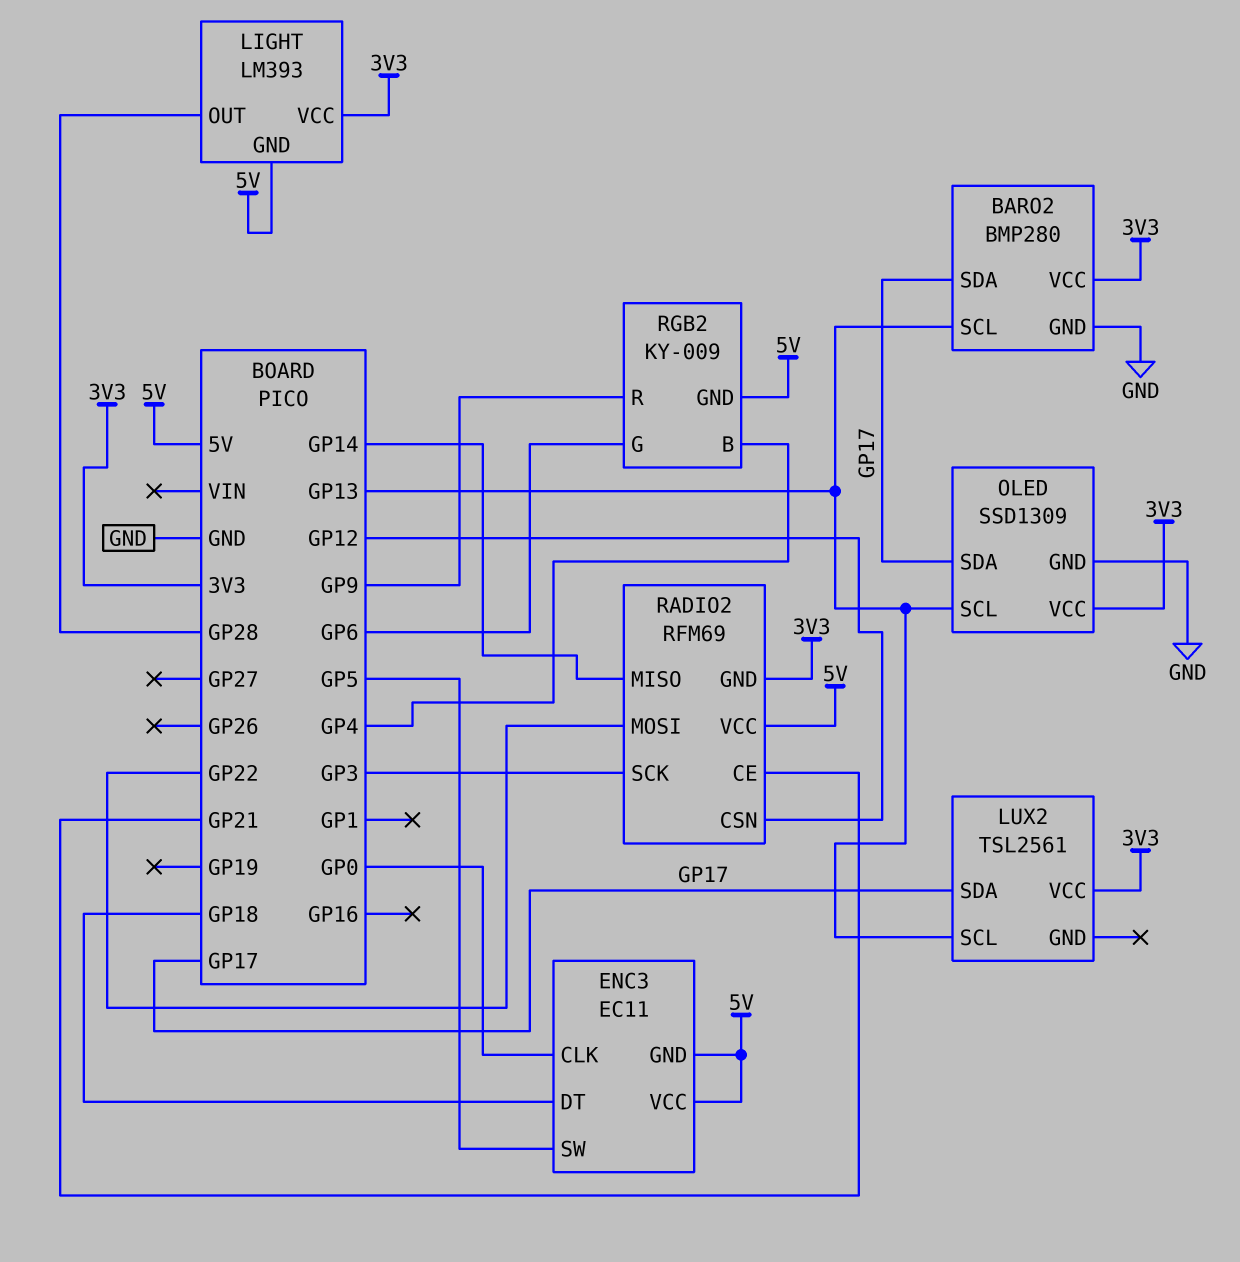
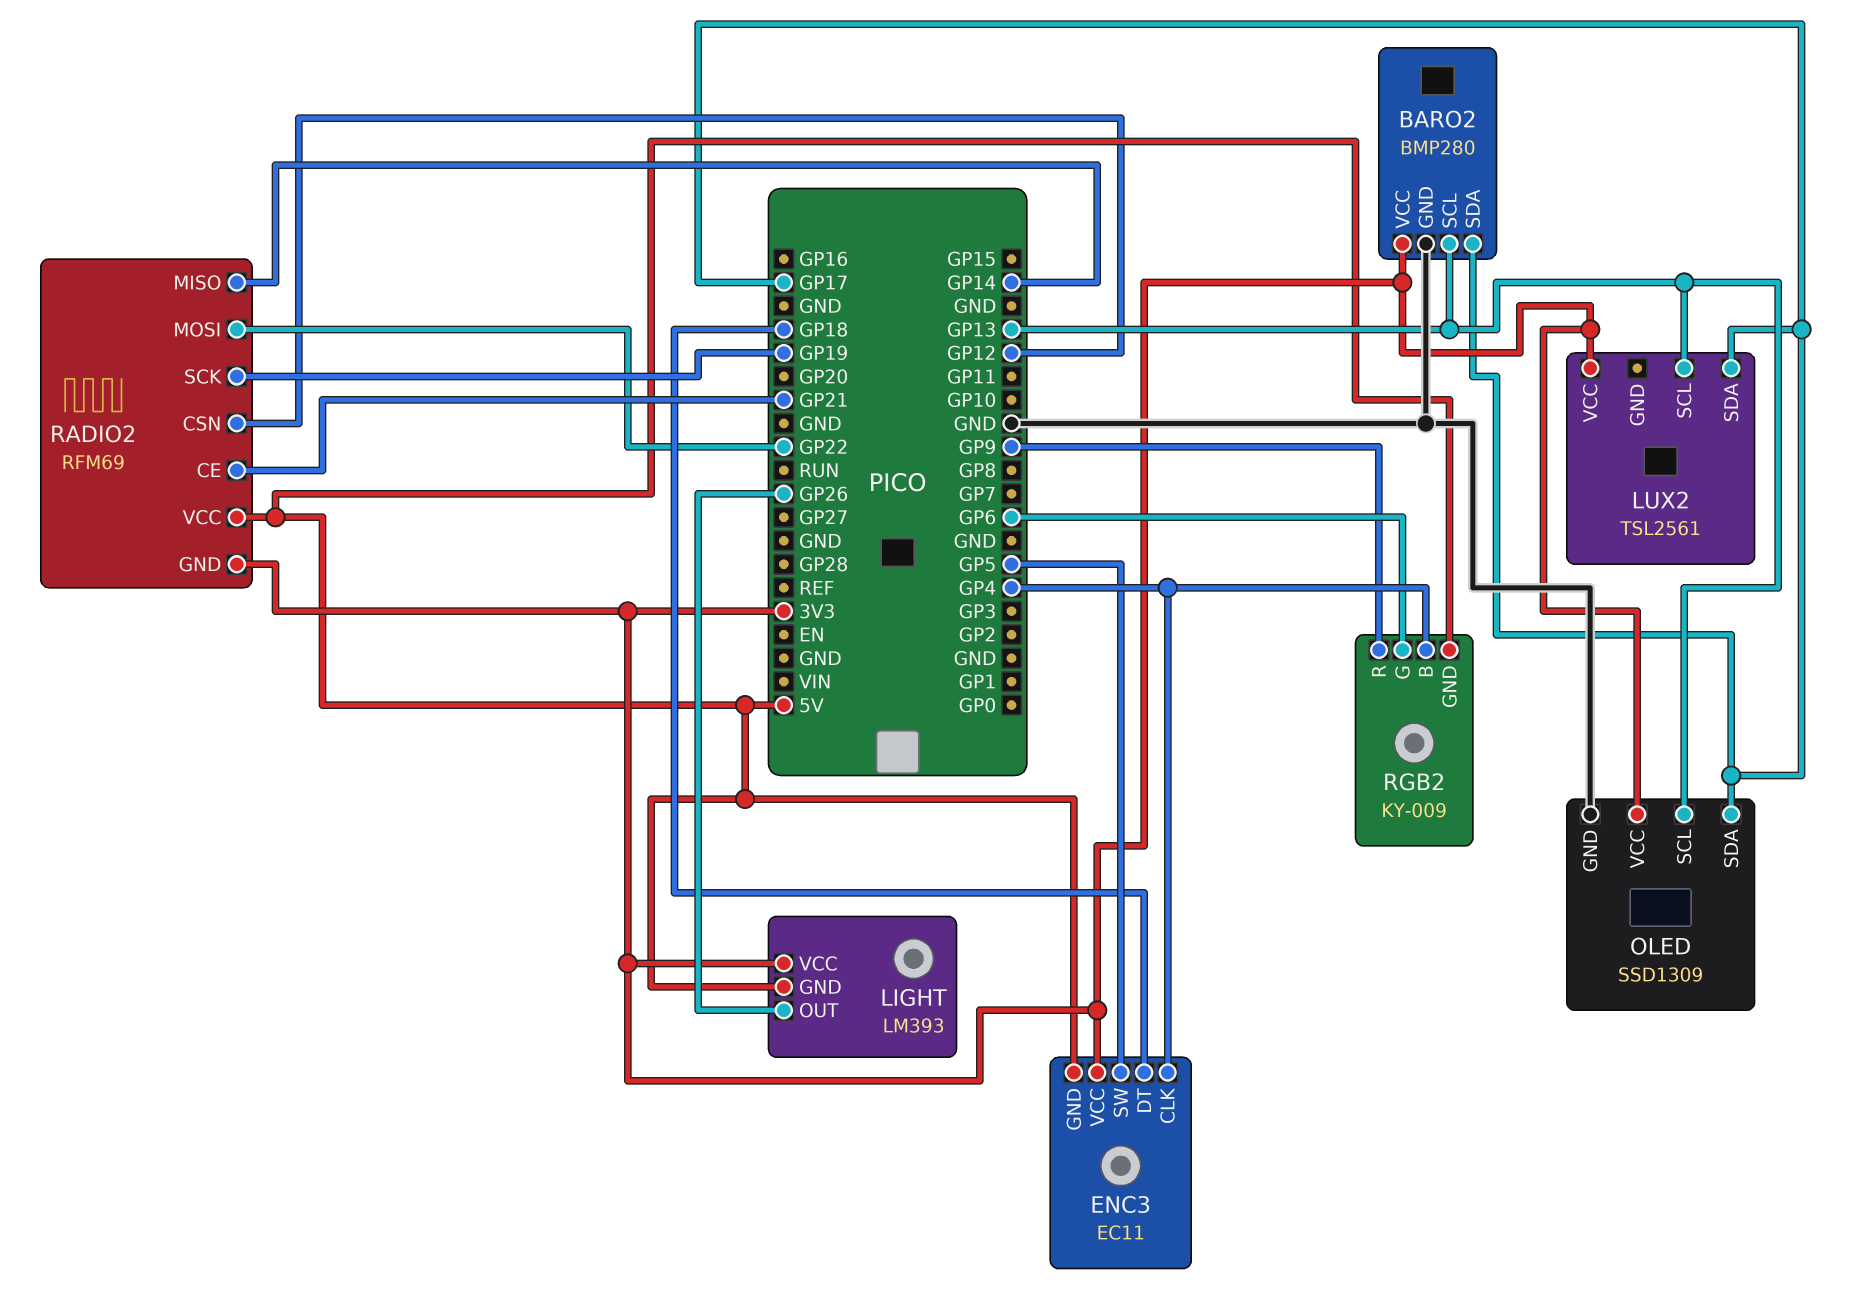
ENC3 pin CLK: GP0 -> GP4
ENC3 pin VCC: 5V -> 3V3
LIGHT pin OUT: GP28 -> GP26
RADIO2 pin SCK: GP3 -> GP19

